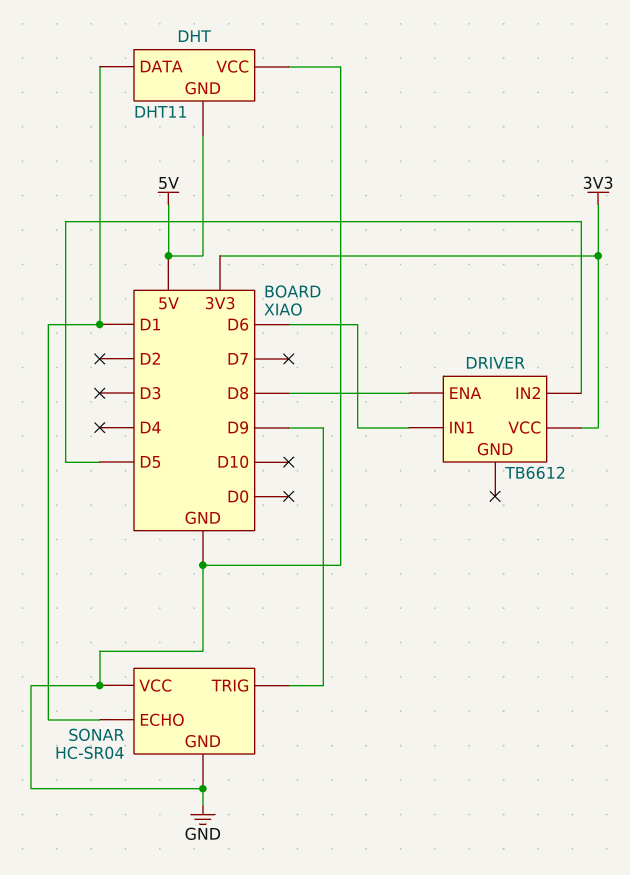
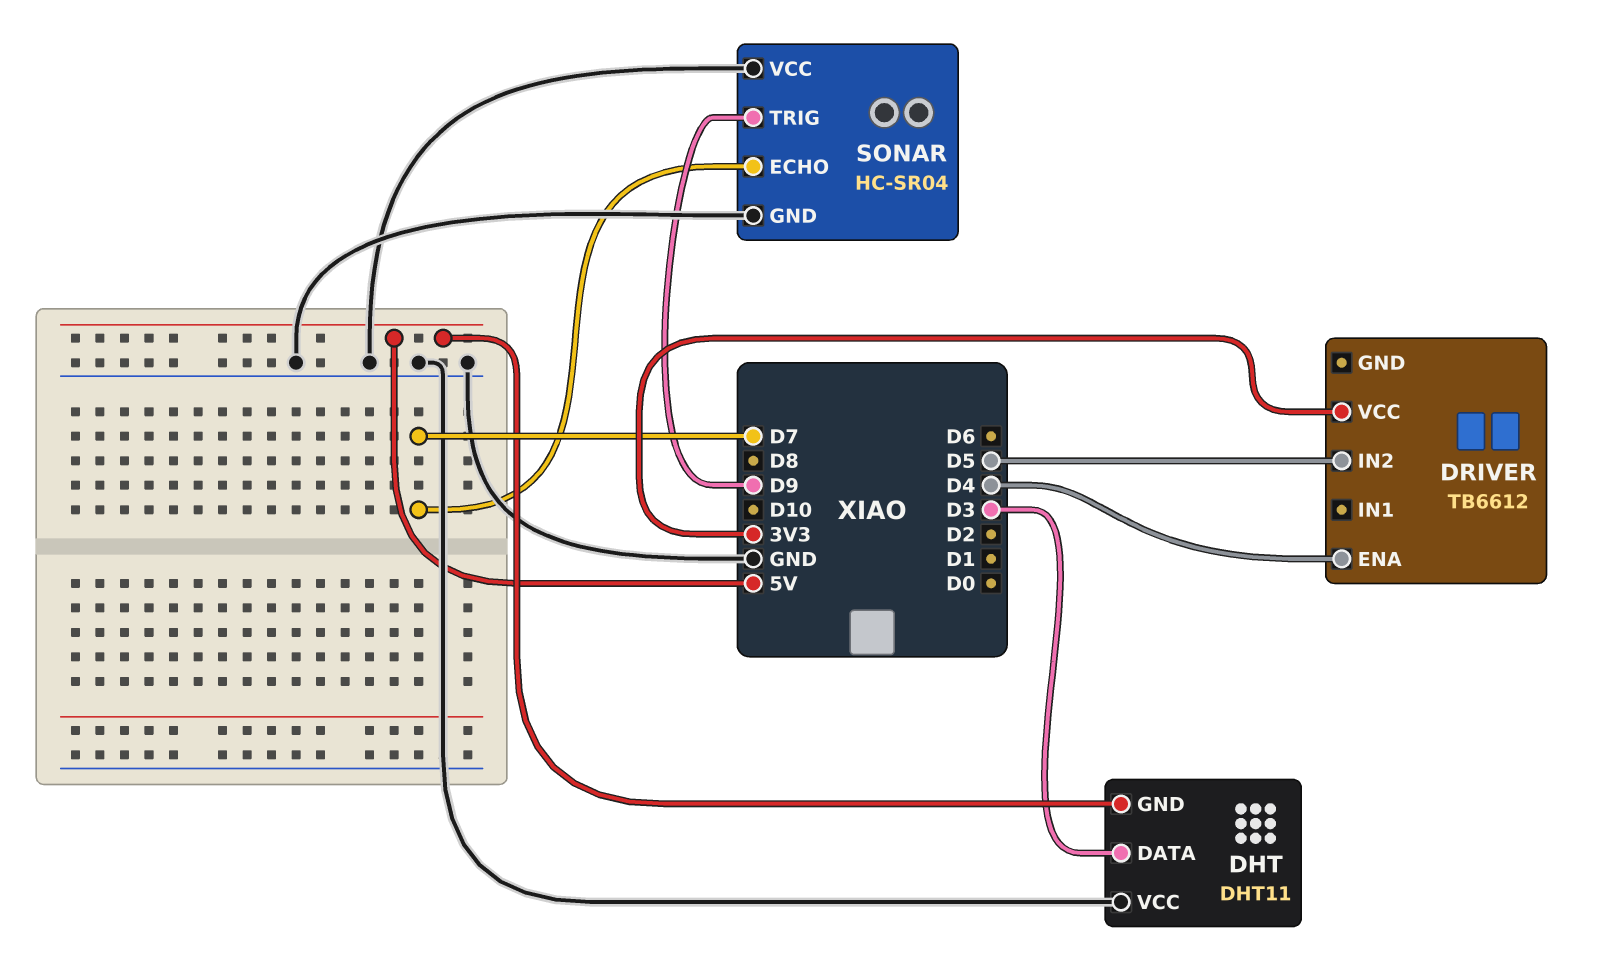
DHT pin DATA: D1 -> D3
DRIVER pin ENA: D8 -> D4
DRIVER pin IN1: D6 -> none
SONAR pin ECHO: D1 -> D7

